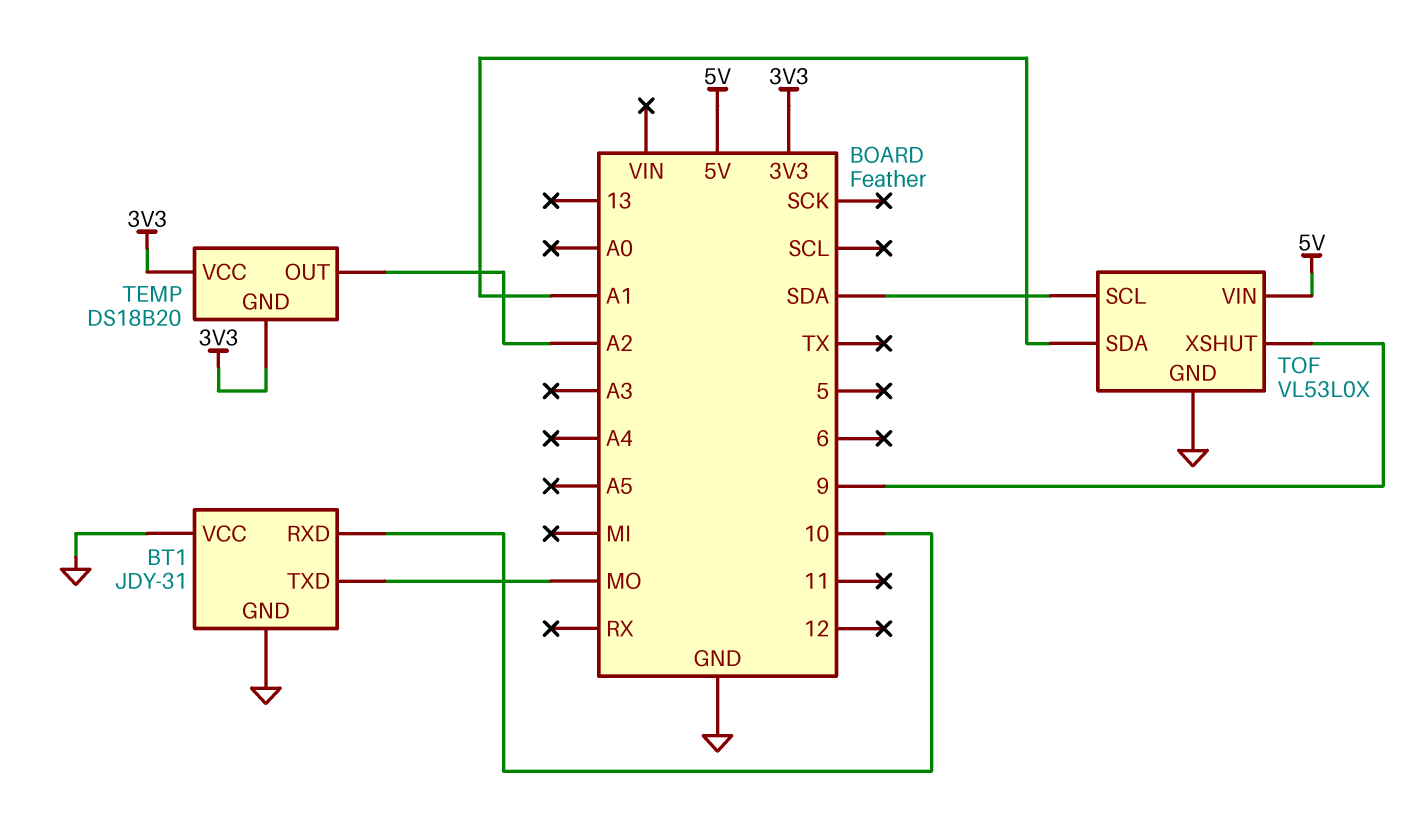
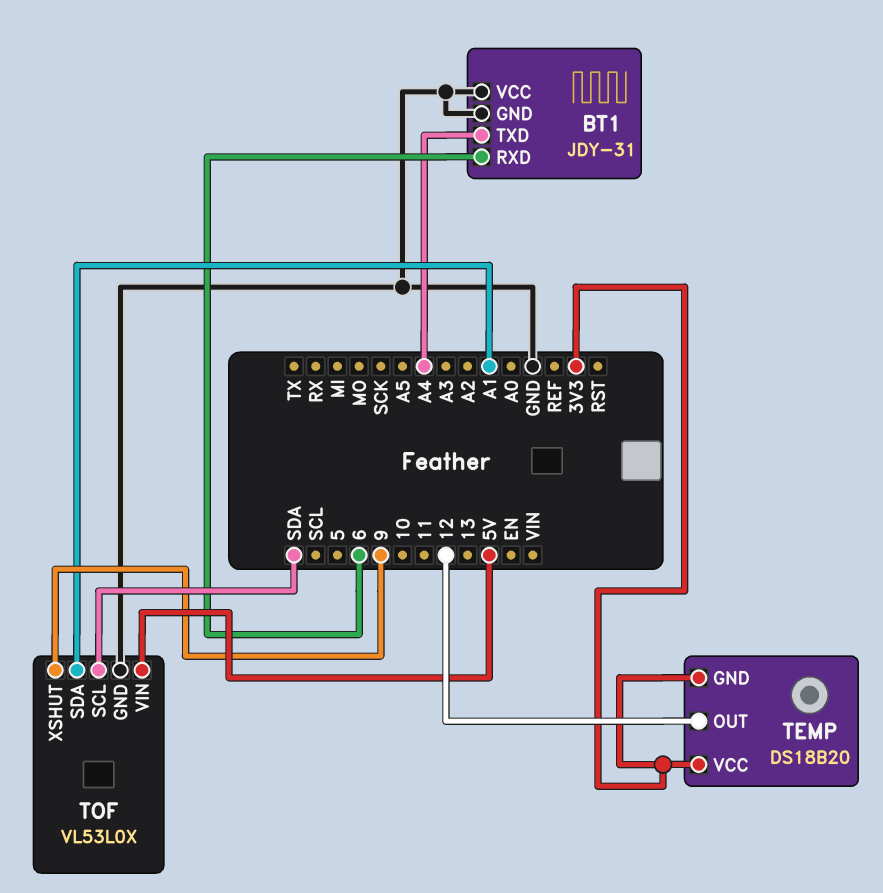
BT1 pin RXD: 10 -> 6
BT1 pin TXD: MO -> A4
TEMP pin OUT: A2 -> 12

